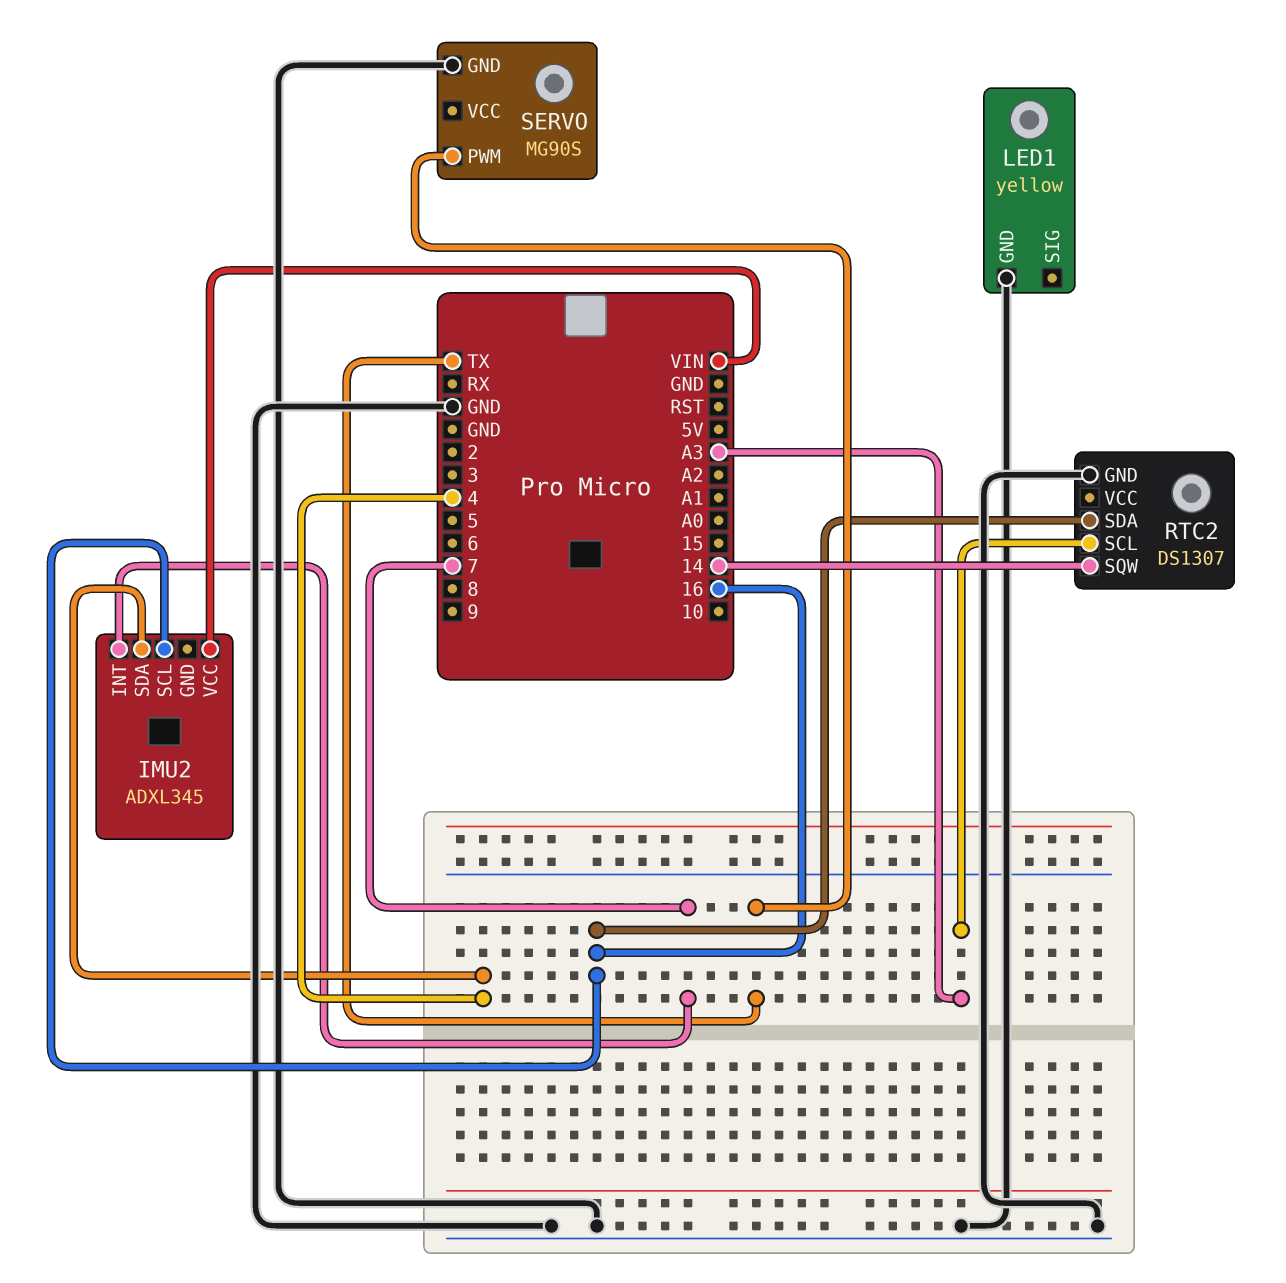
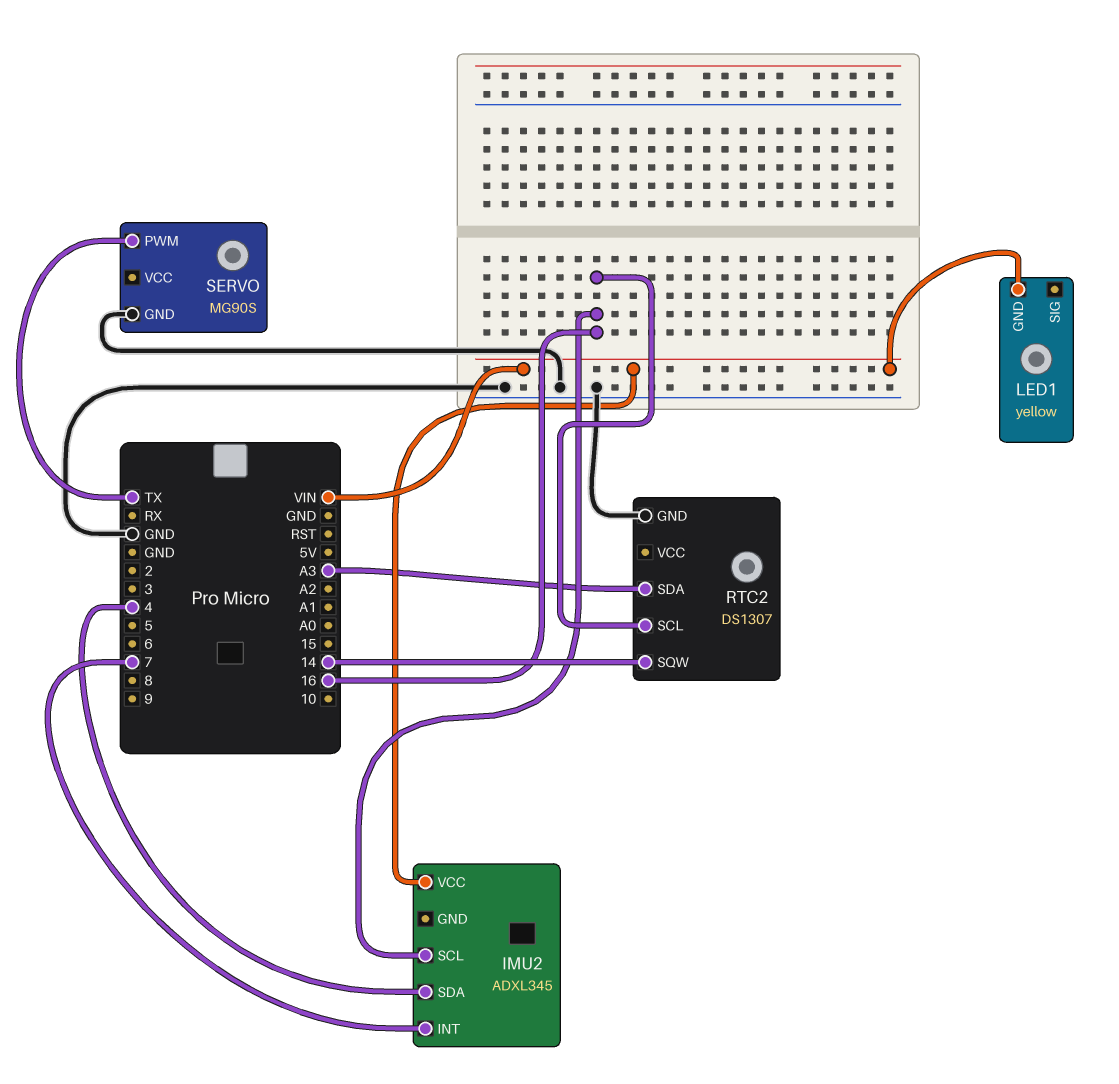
LED1 pin GND: GND -> VIN
RTC2 pin SCL: A3 -> 16
RTC2 pin SDA: 16 -> A3

